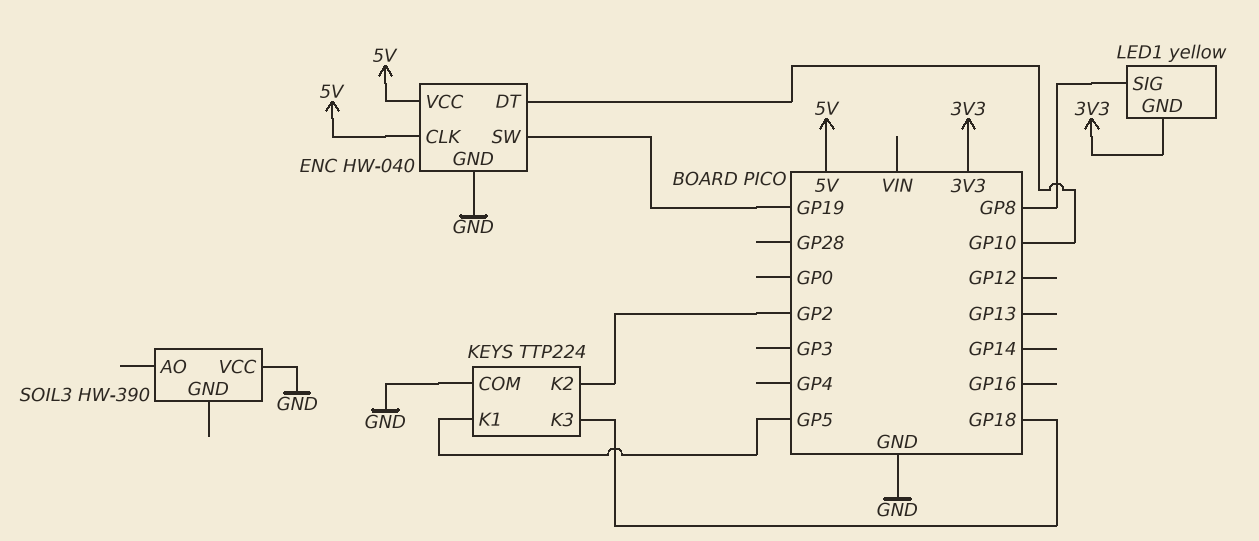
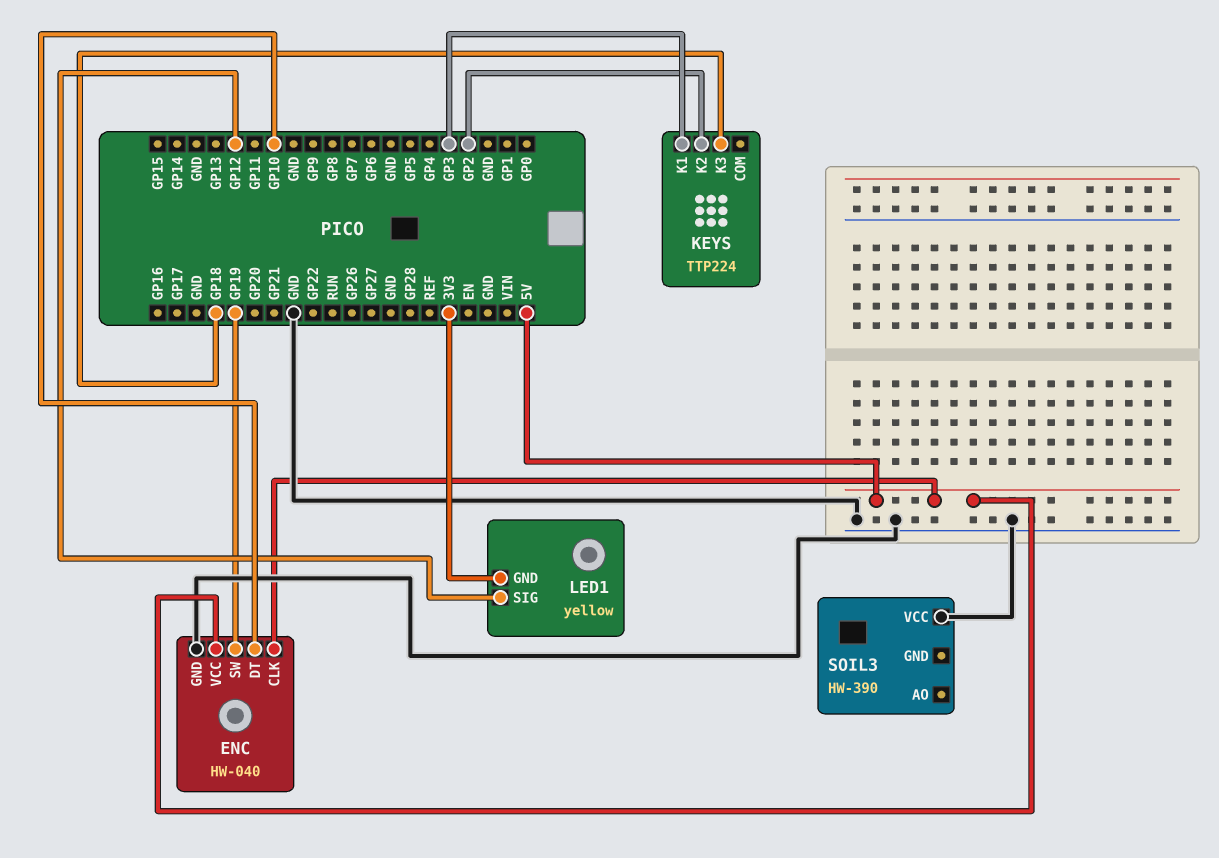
KEYS pin COM: GND -> none
KEYS pin K1: GP5 -> GP3
LED1 pin SIG: GP8 -> GP12

